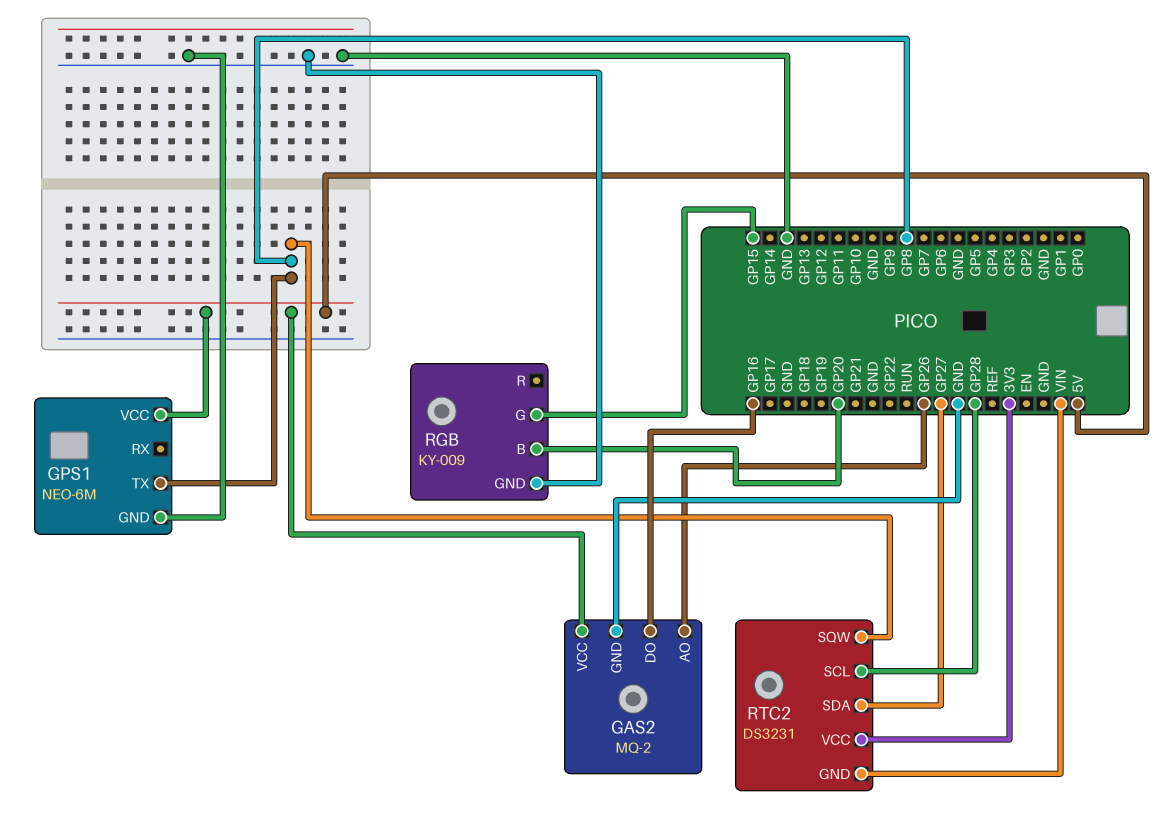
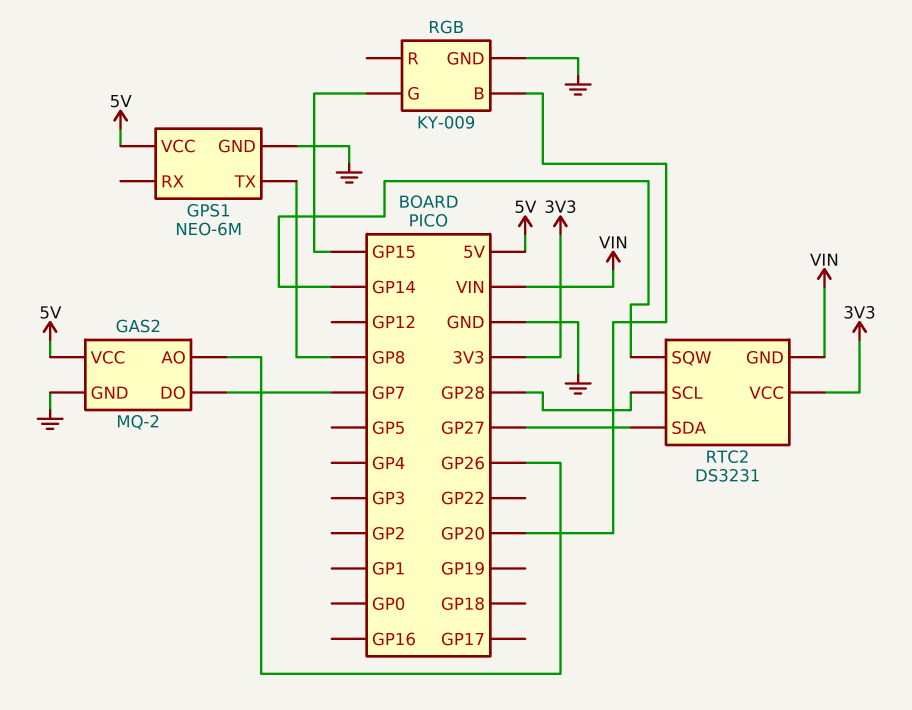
GAS2 pin DO: GP16 -> GP7
RTC2 pin SQW: GP8 -> GP14

